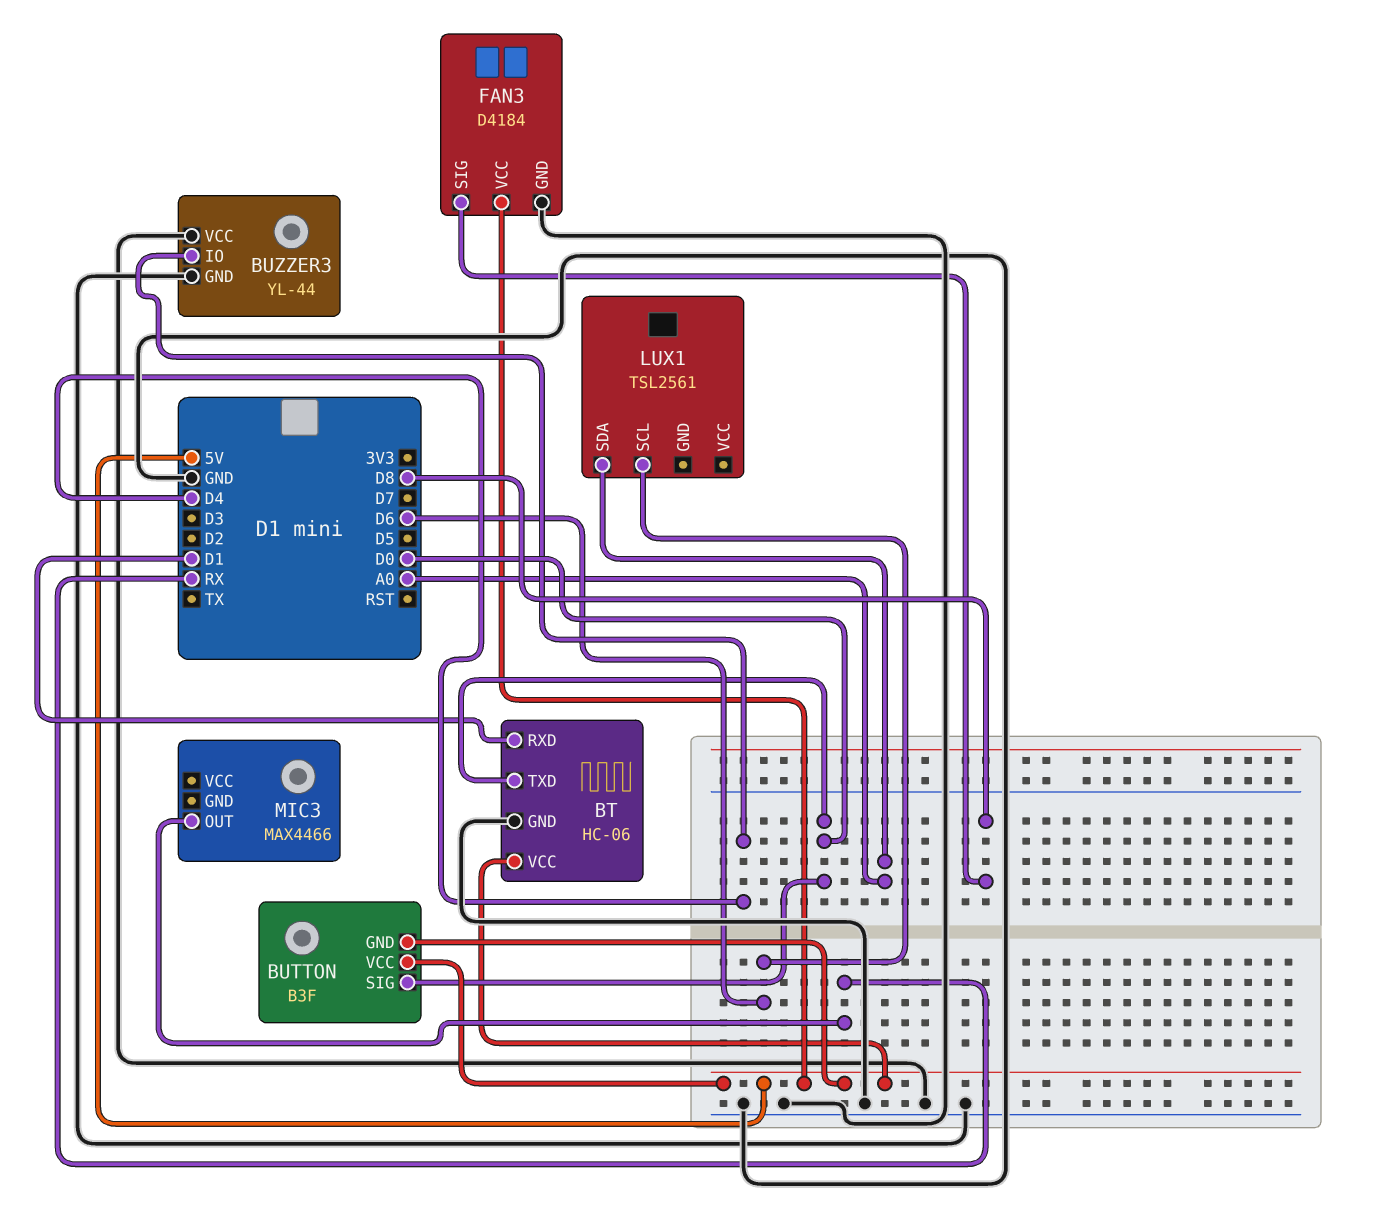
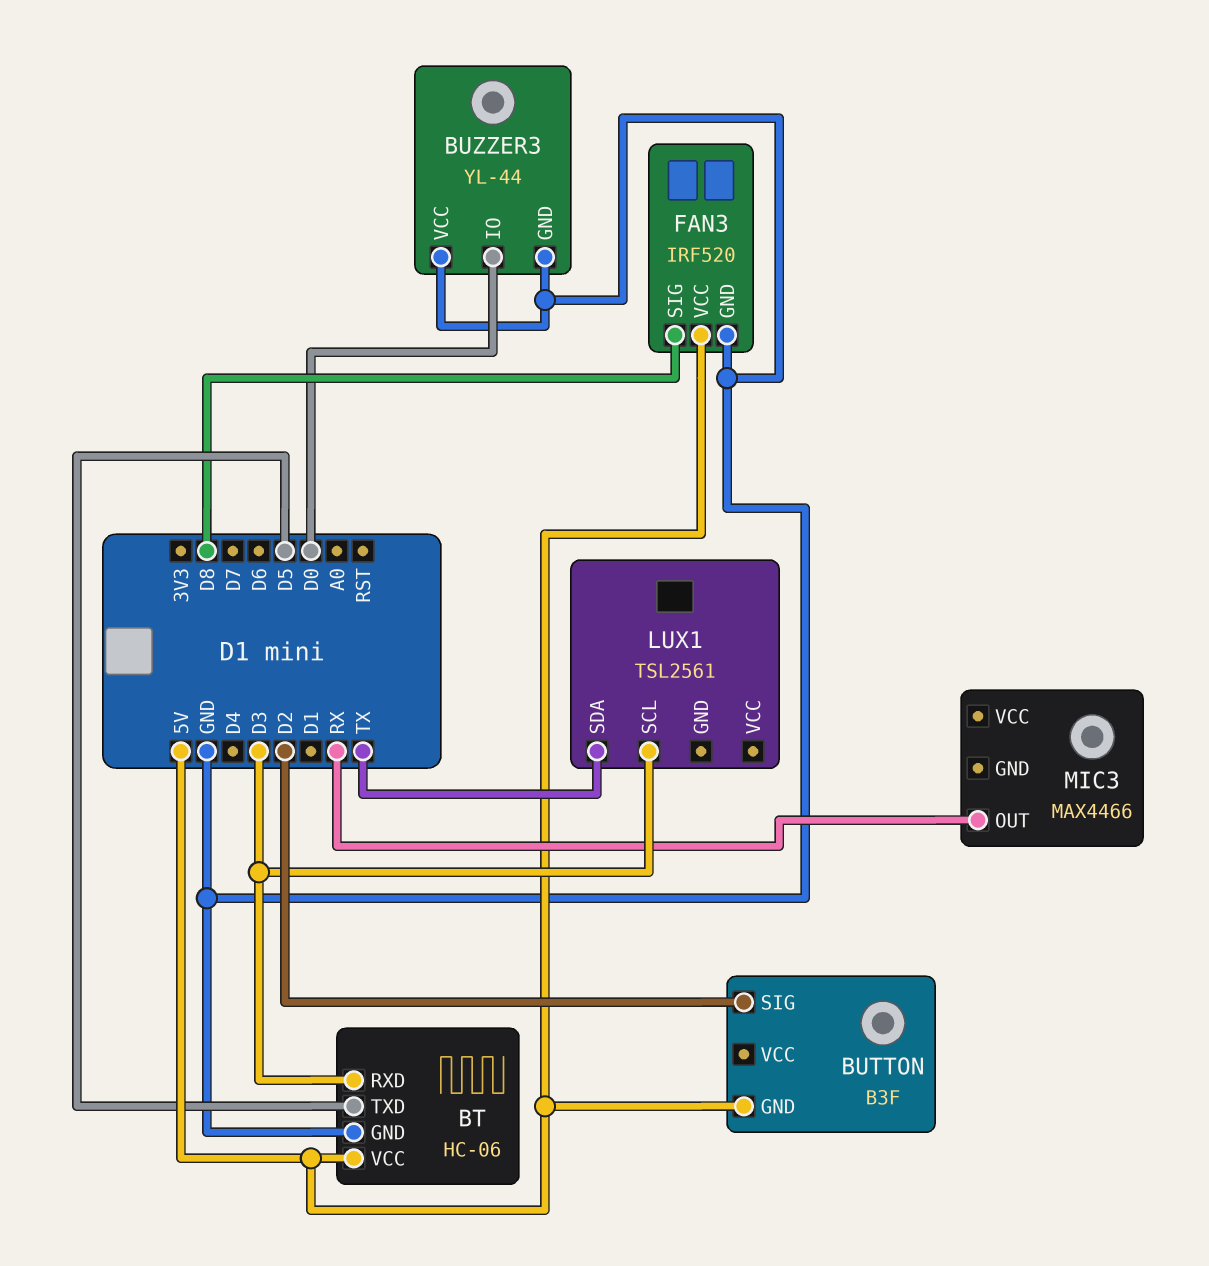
BT pin RXD: D1 -> D3
BT pin TXD: D0 -> D5
BUTTON pin SIG: D0 -> D2
BUTTON pin VCC: 5V -> none
BUZZER3 pin IO: D4 -> D0
FAN3: D4184 -> IRF520
LUX1 pin SCL: D6 -> D3
LUX1 pin SDA: A0 -> TX

